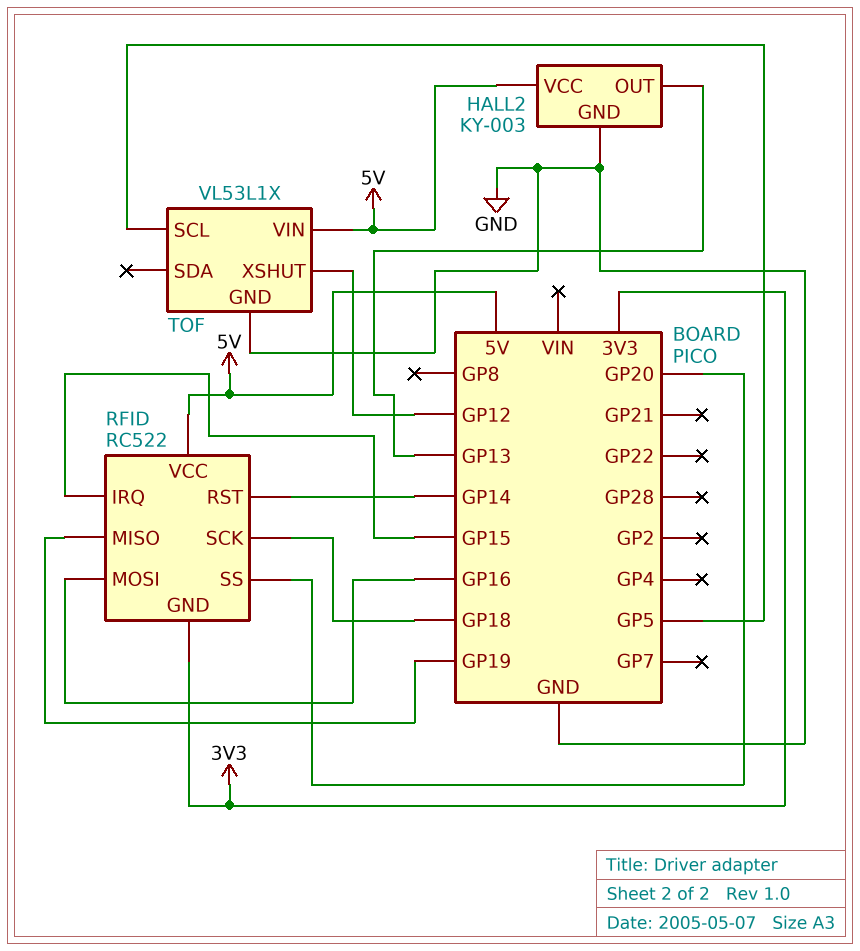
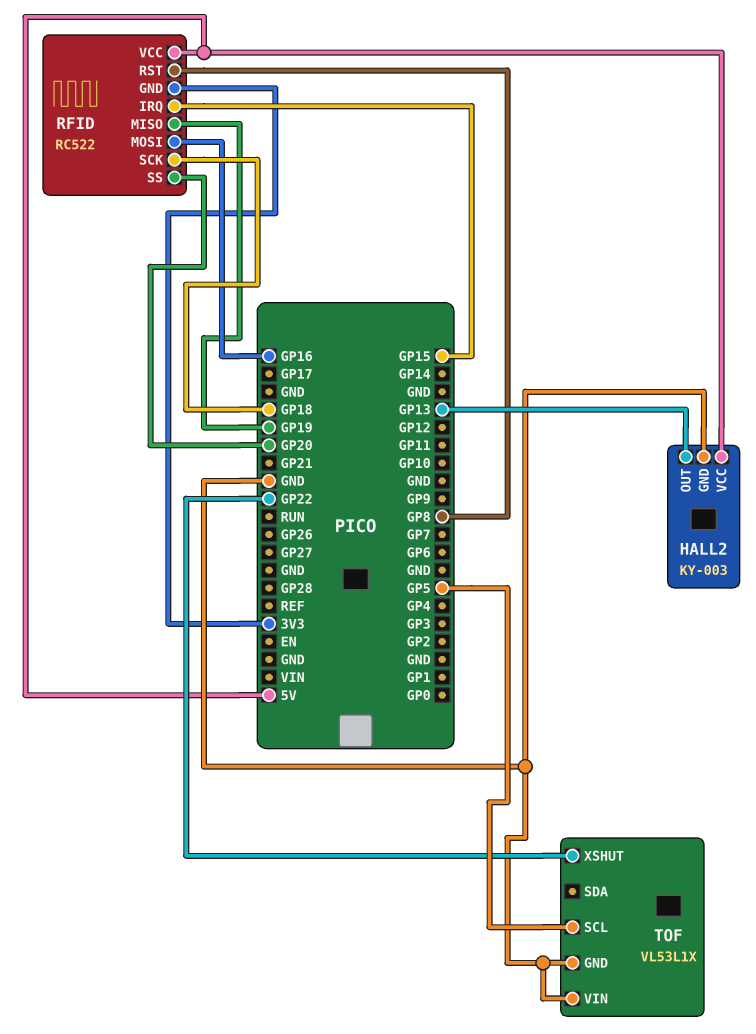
RFID pin RST: GP14 -> GP8
TOF pin VIN: 5V -> GND
TOF pin XSHUT: GP12 -> GP22

